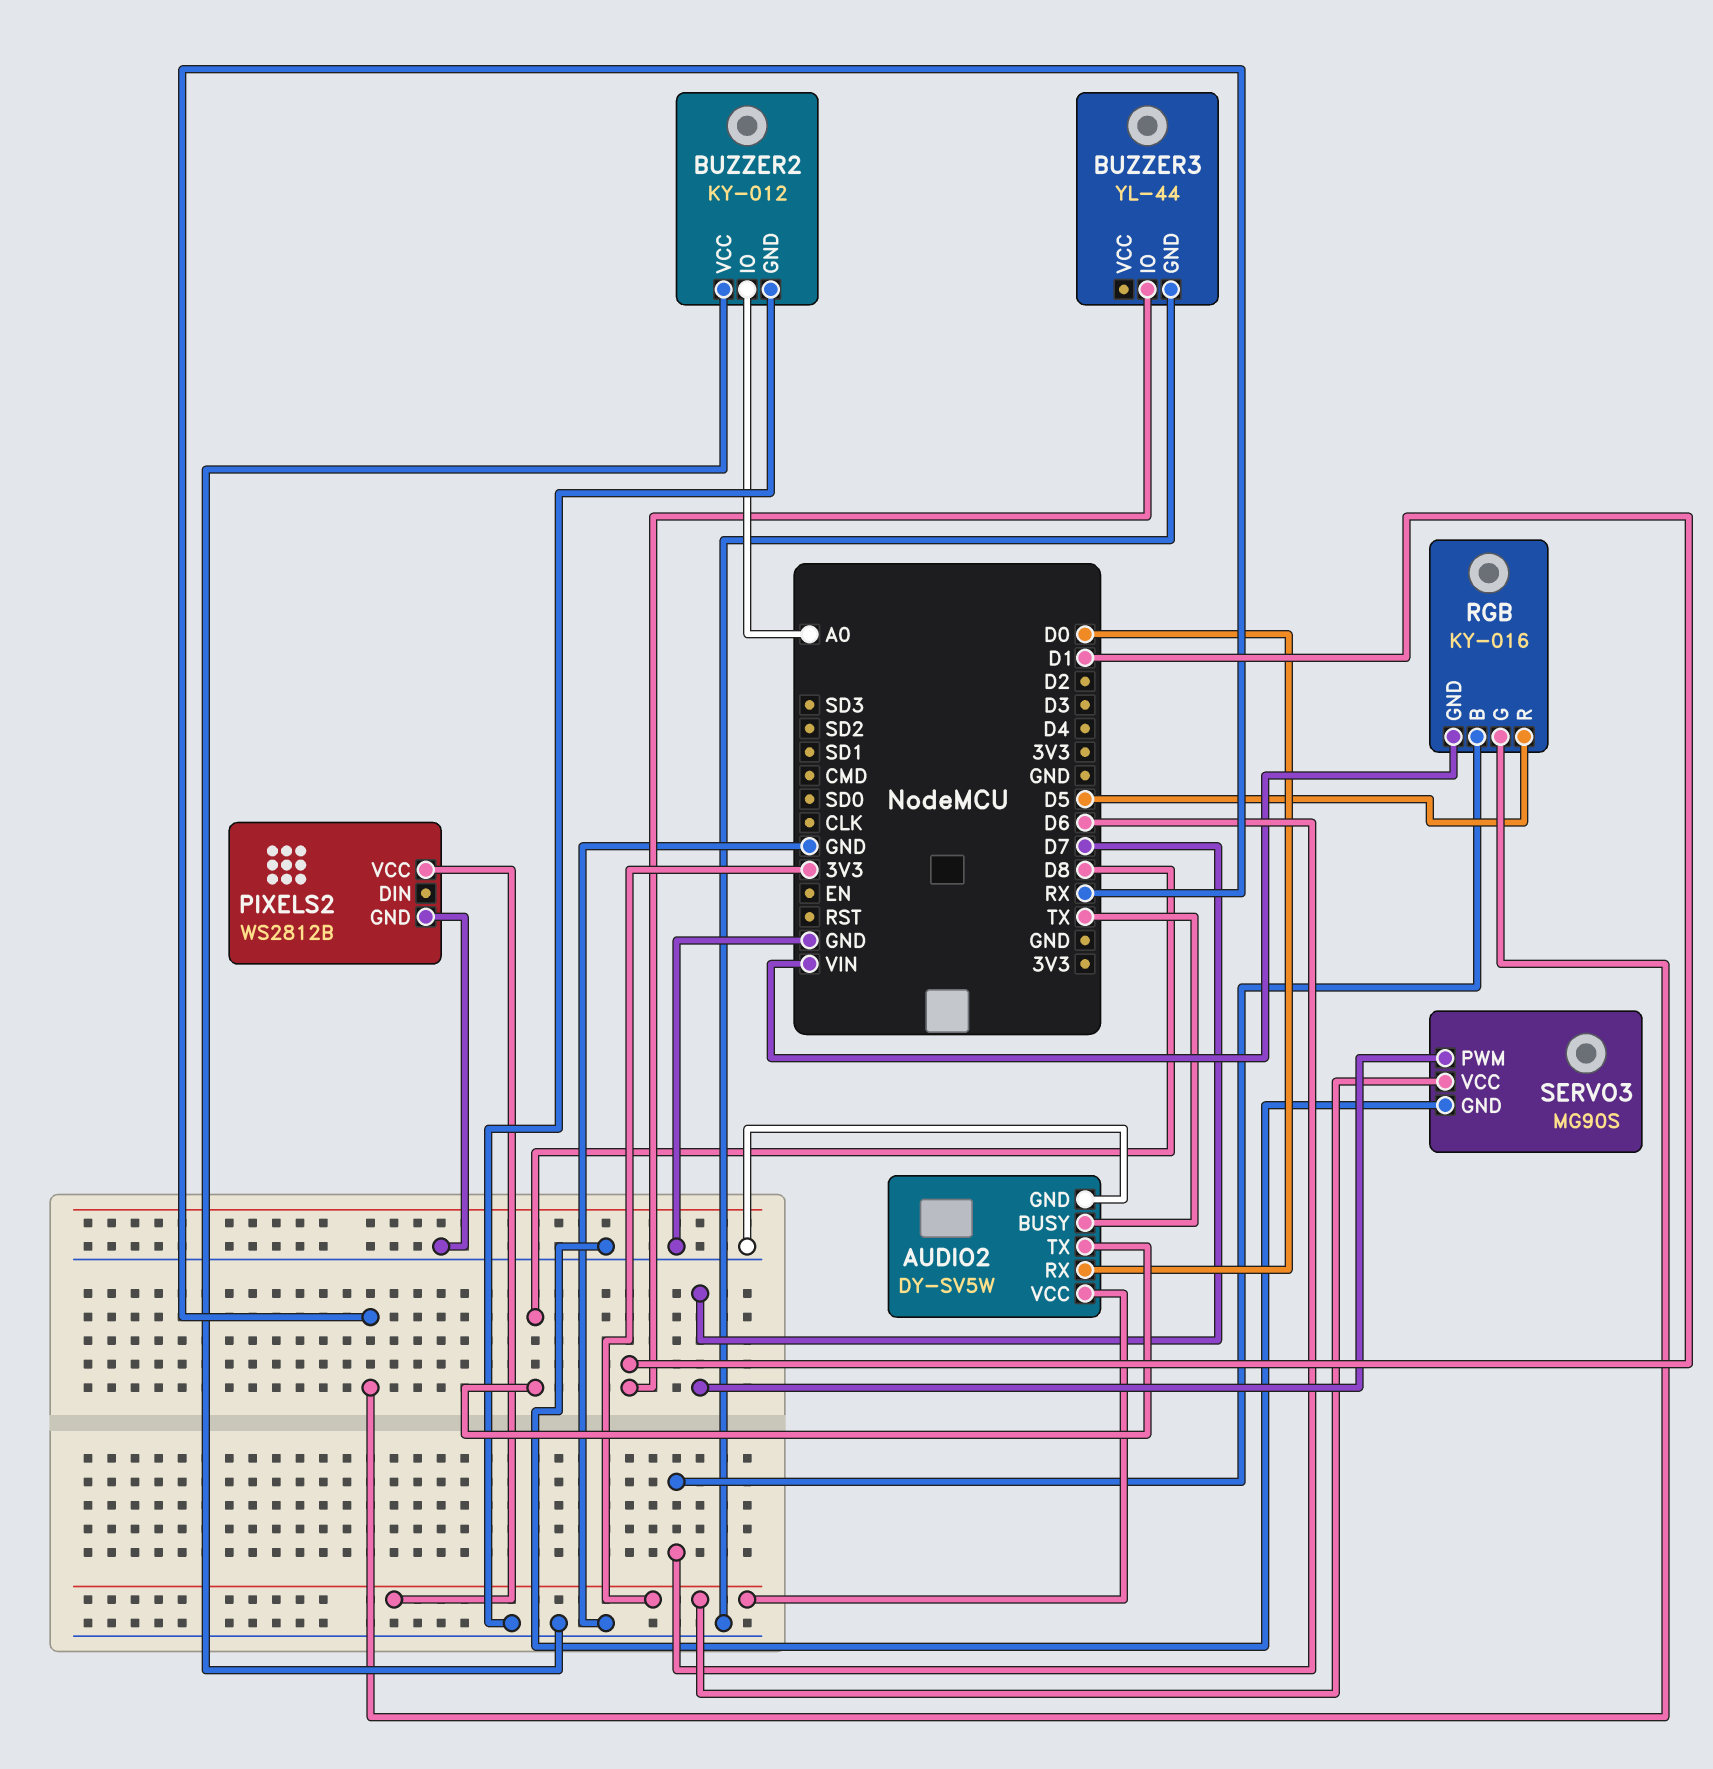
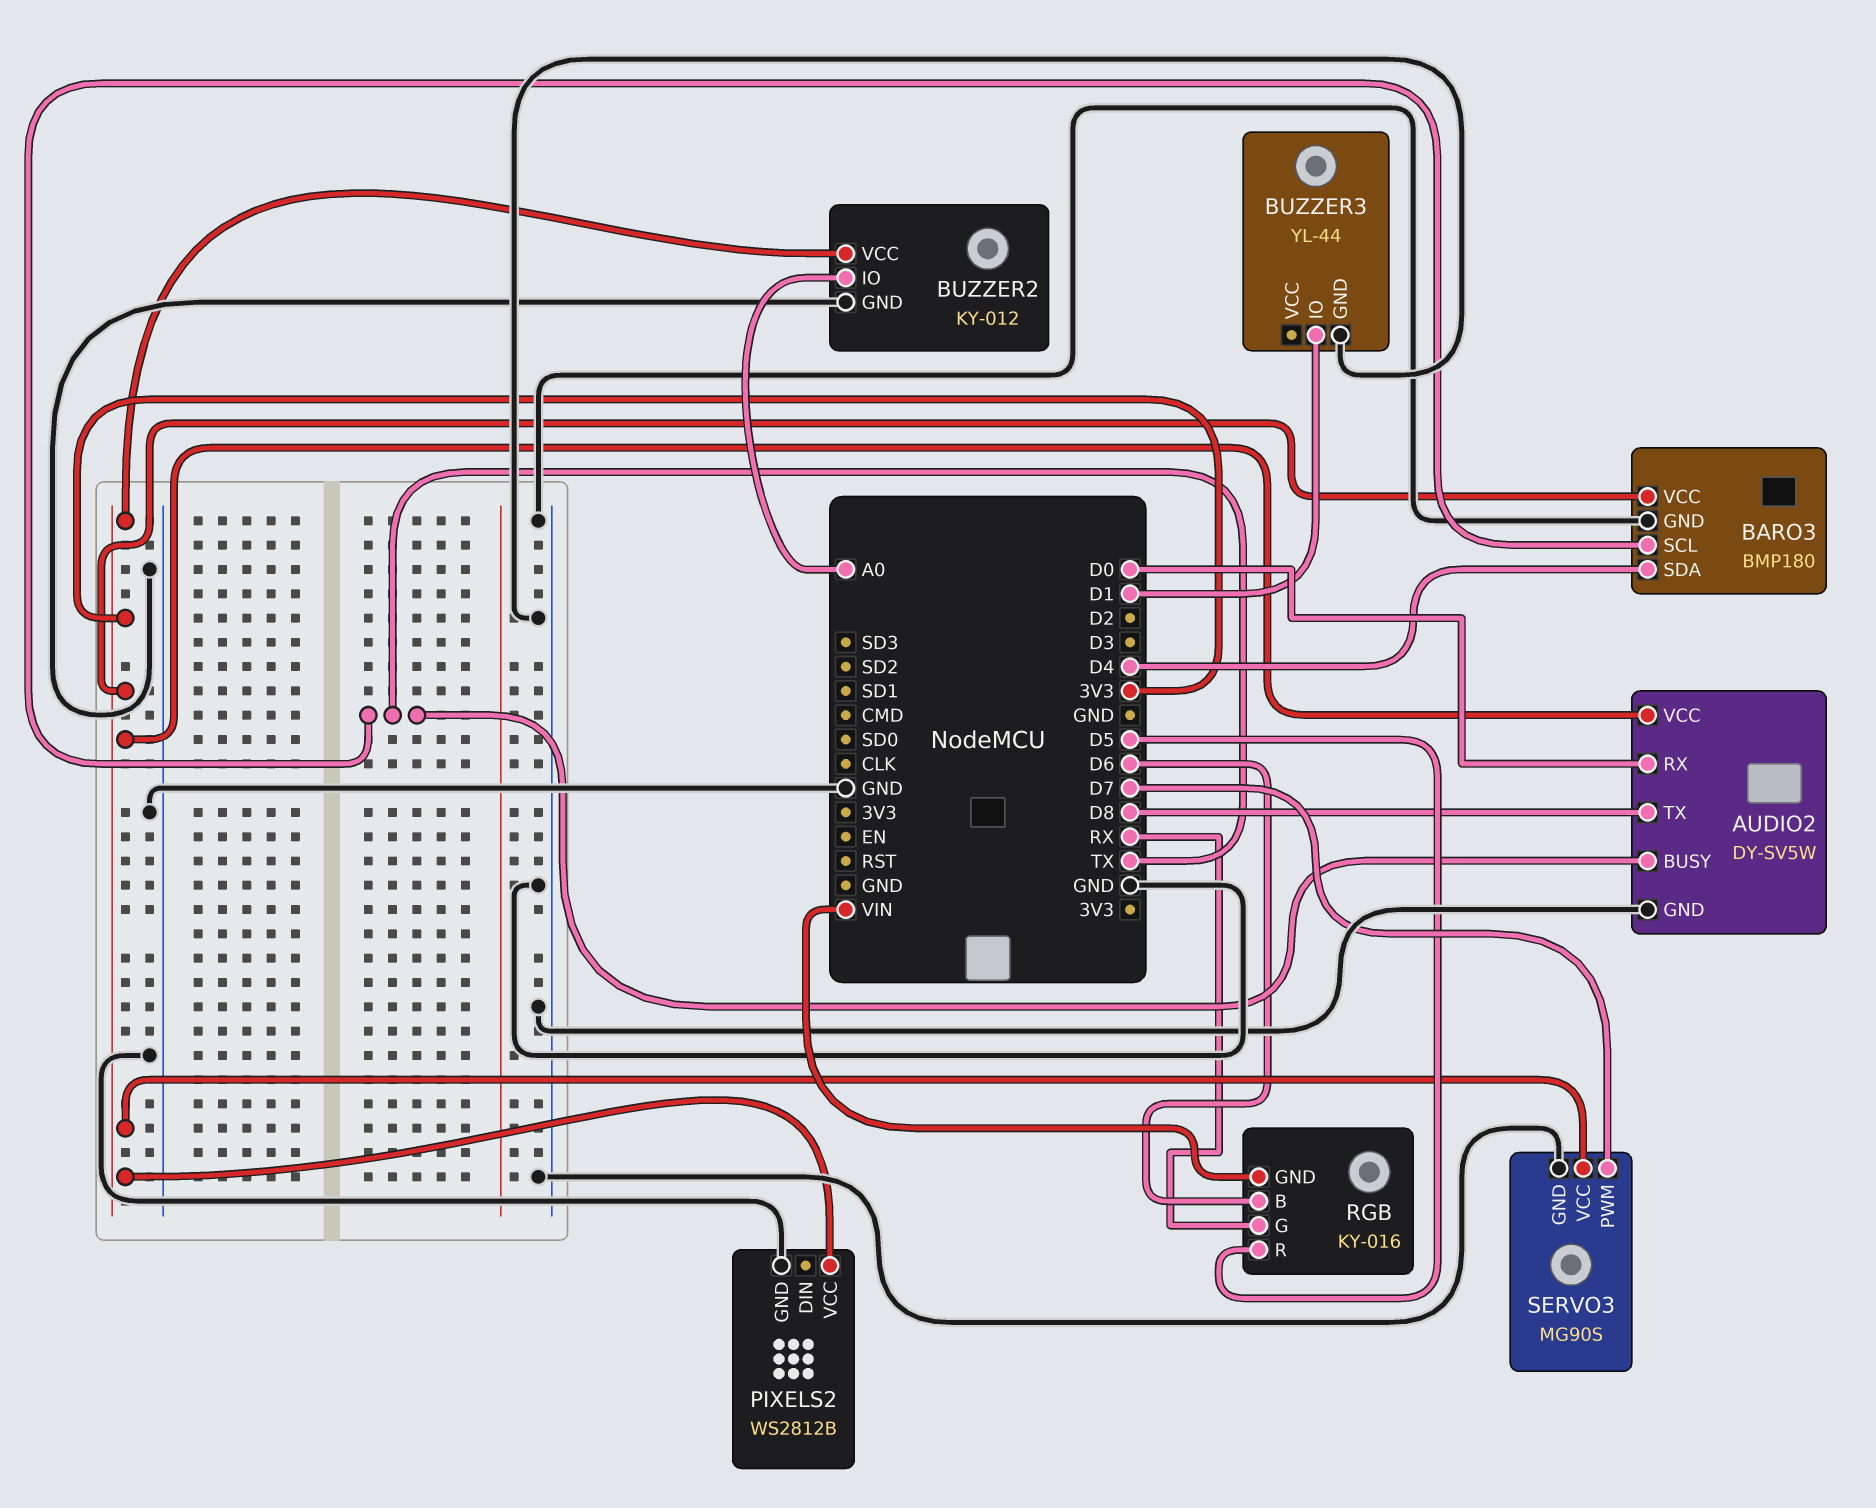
BARO3: none -> BMP180
BARO3 pin GND: none -> GND
BARO3 pin SCL: none -> TX
BARO3 pin SDA: none -> D4
BARO3 pin VCC: none -> 3V3
BUZZER2 pin VCC: GND -> 3V3

